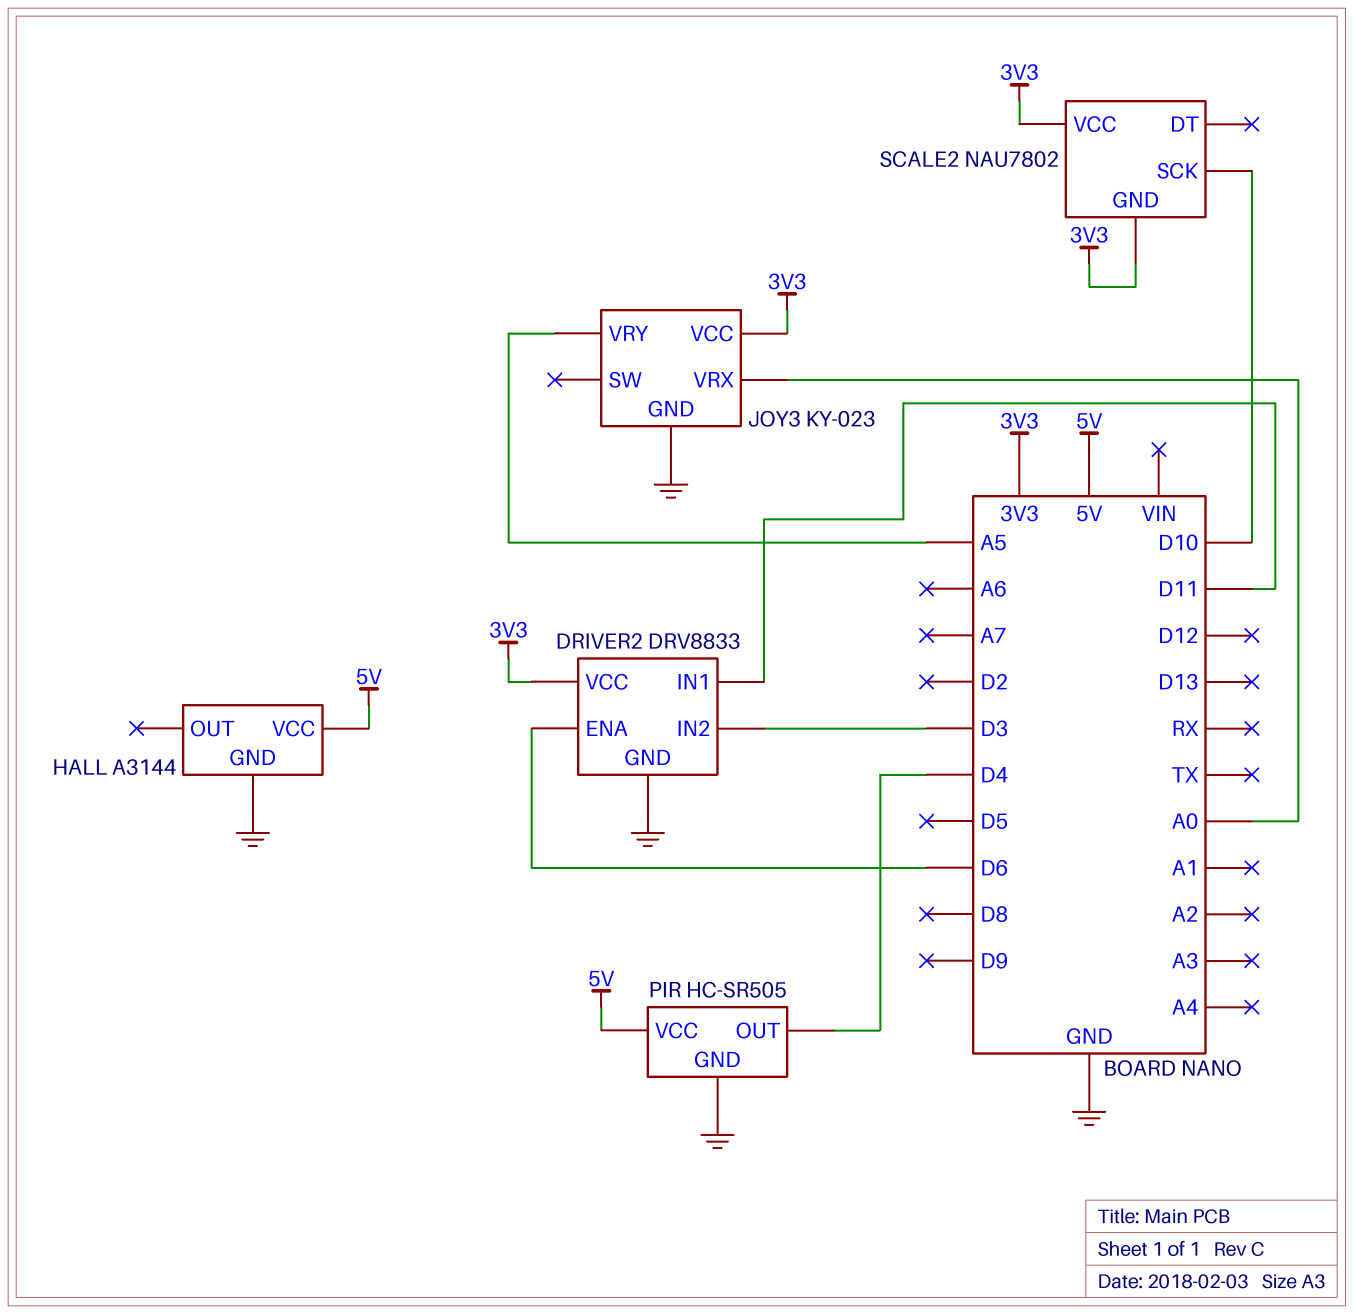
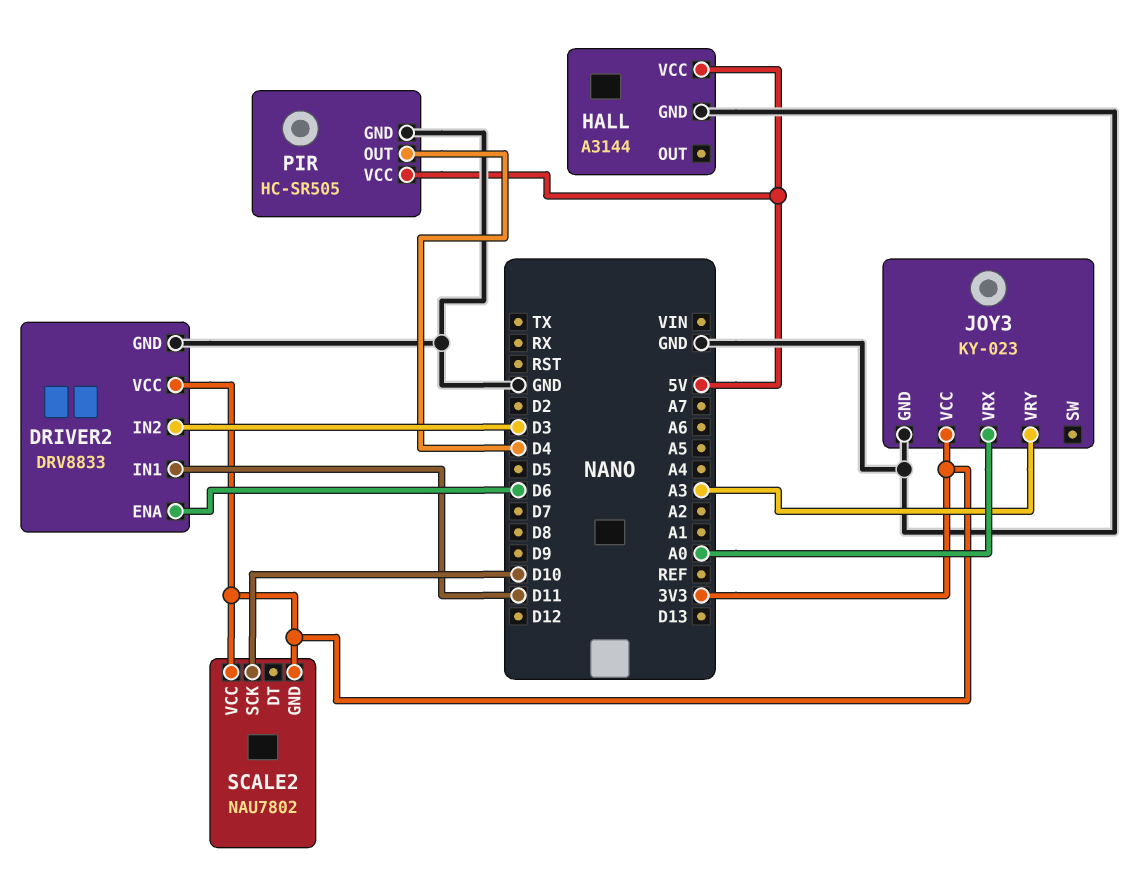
JOY3 pin VRY: A5 -> A3

